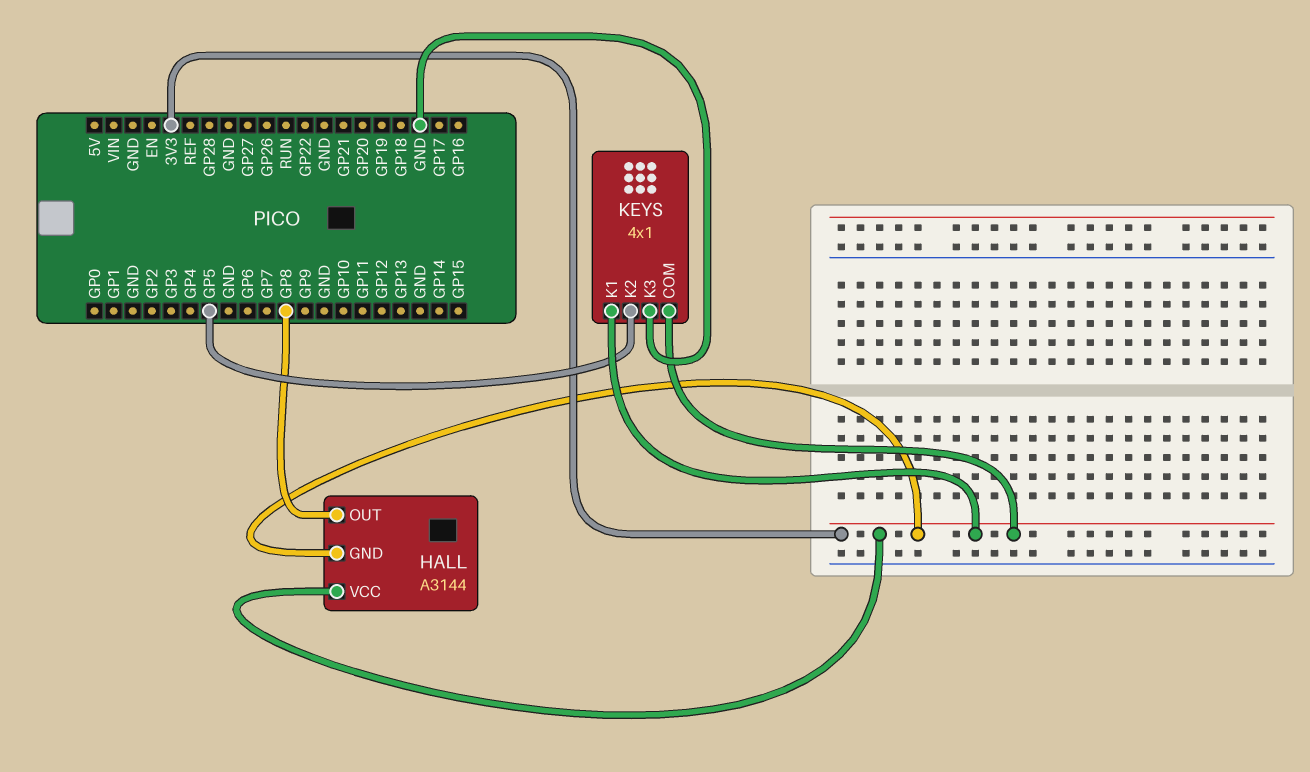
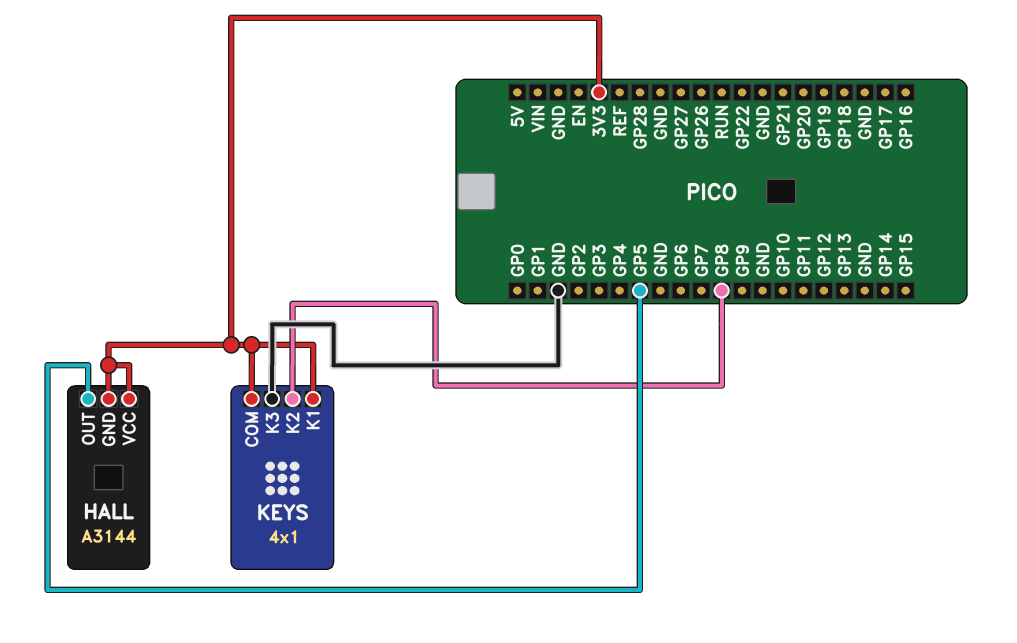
HALL pin OUT: GP8 -> GP5
KEYS pin K2: GP5 -> GP8

